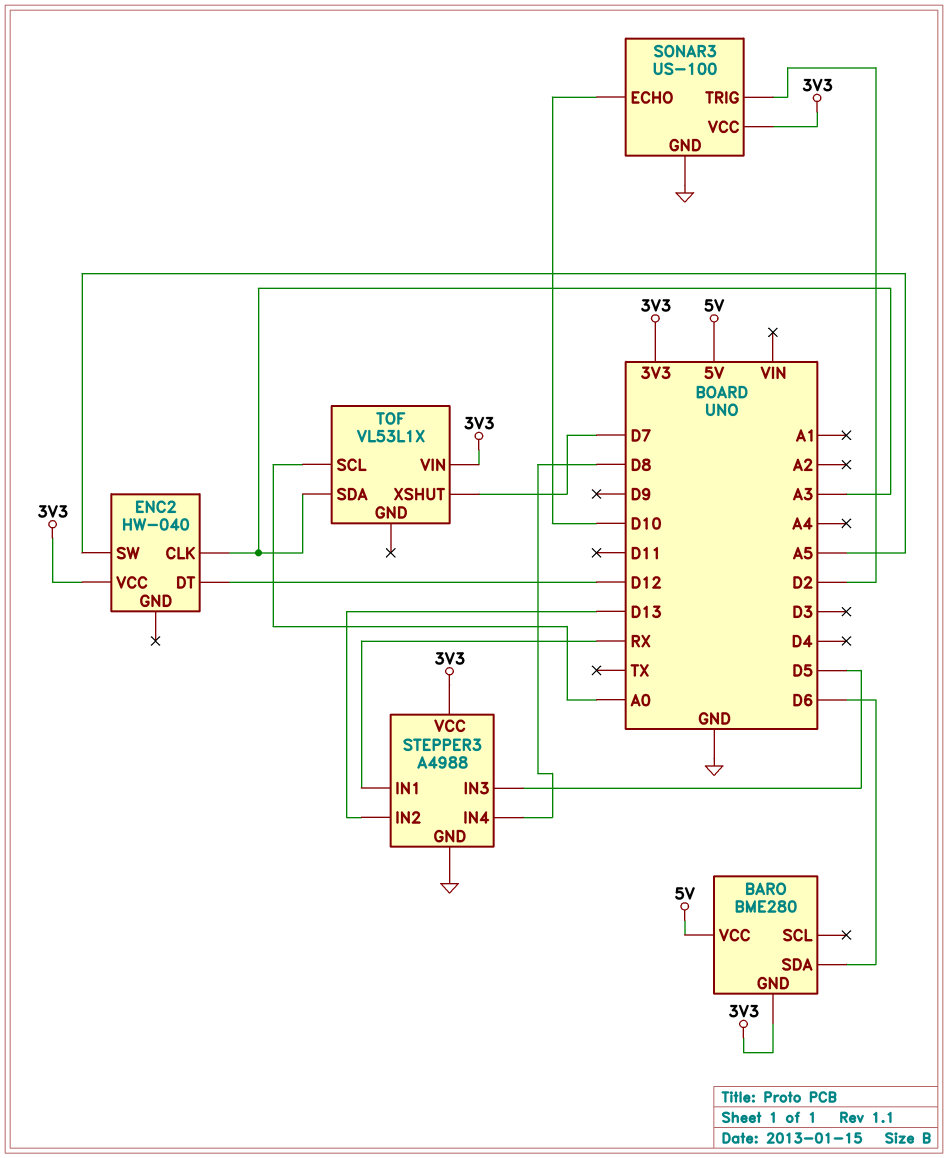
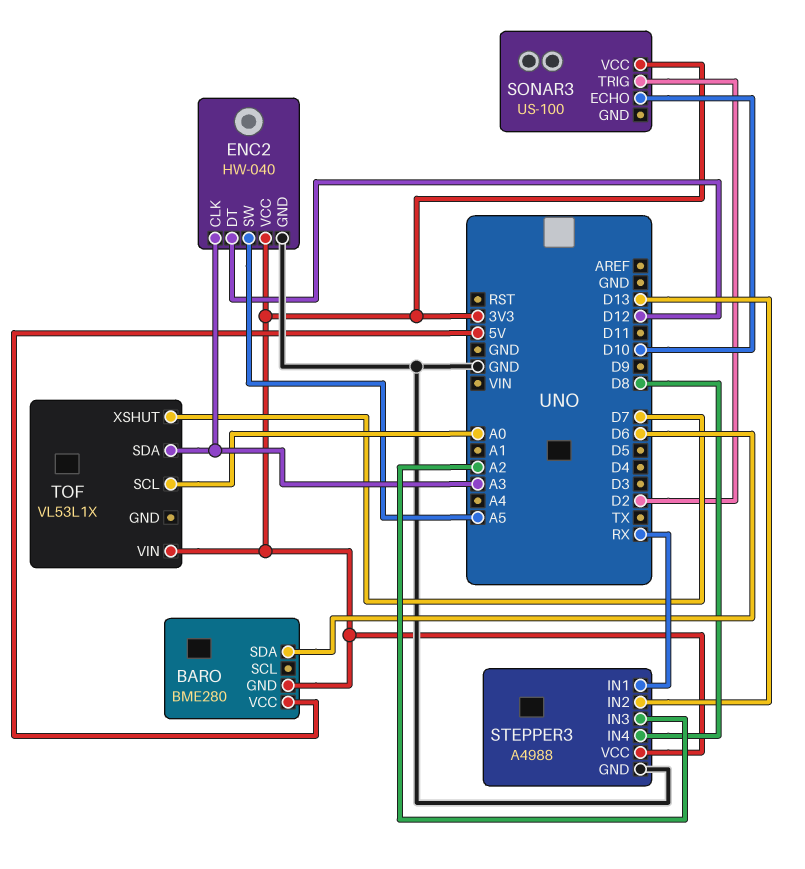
ENC2 pin GND: none -> GND
SONAR3 pin GND: GND -> none
STEPPER3 pin IN3: D5 -> A2

